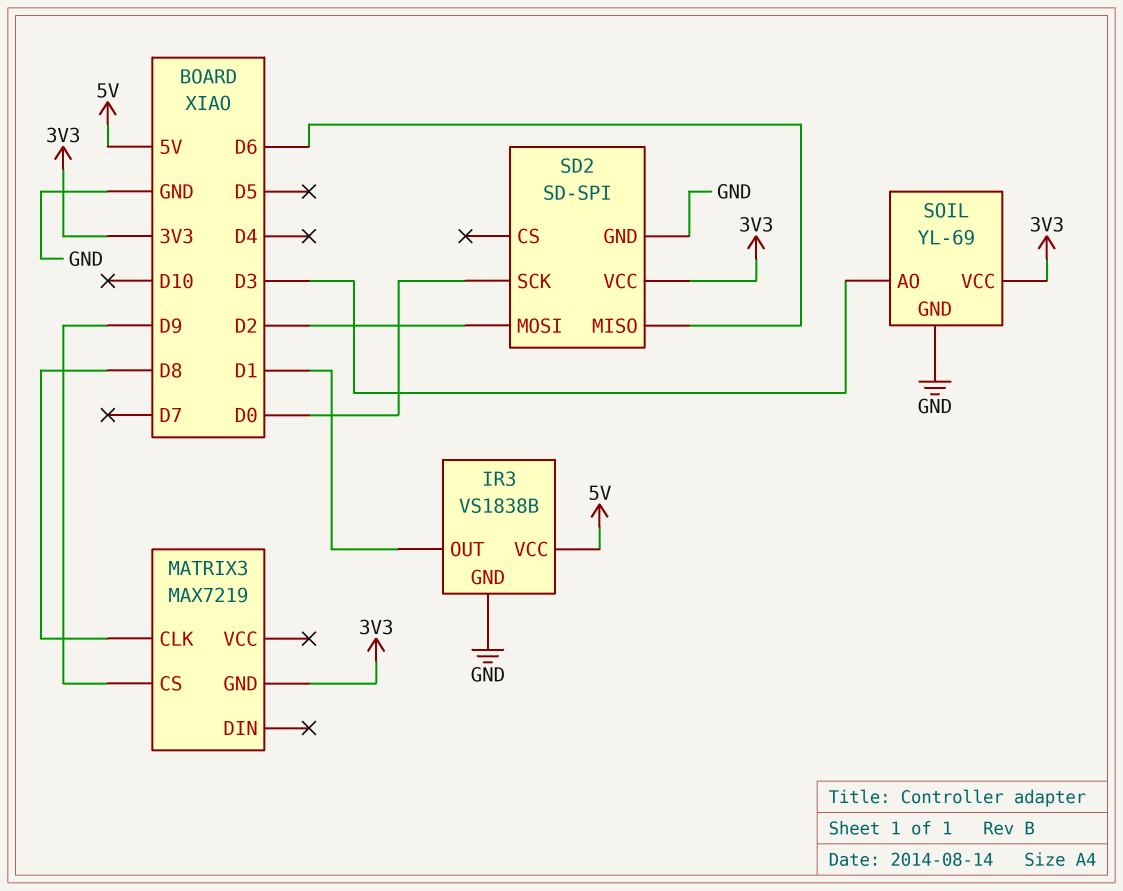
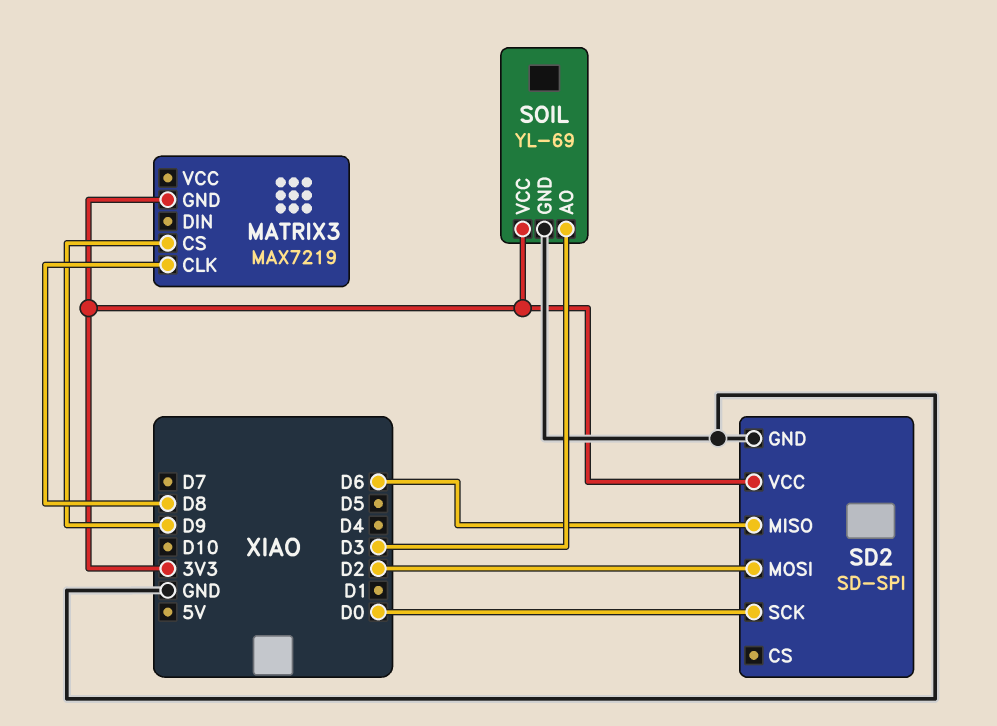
IR3: VS1838B -> none
IR3 pin GND: GND -> none
IR3 pin OUT: D1 -> none
IR3 pin VCC: 5V -> none

